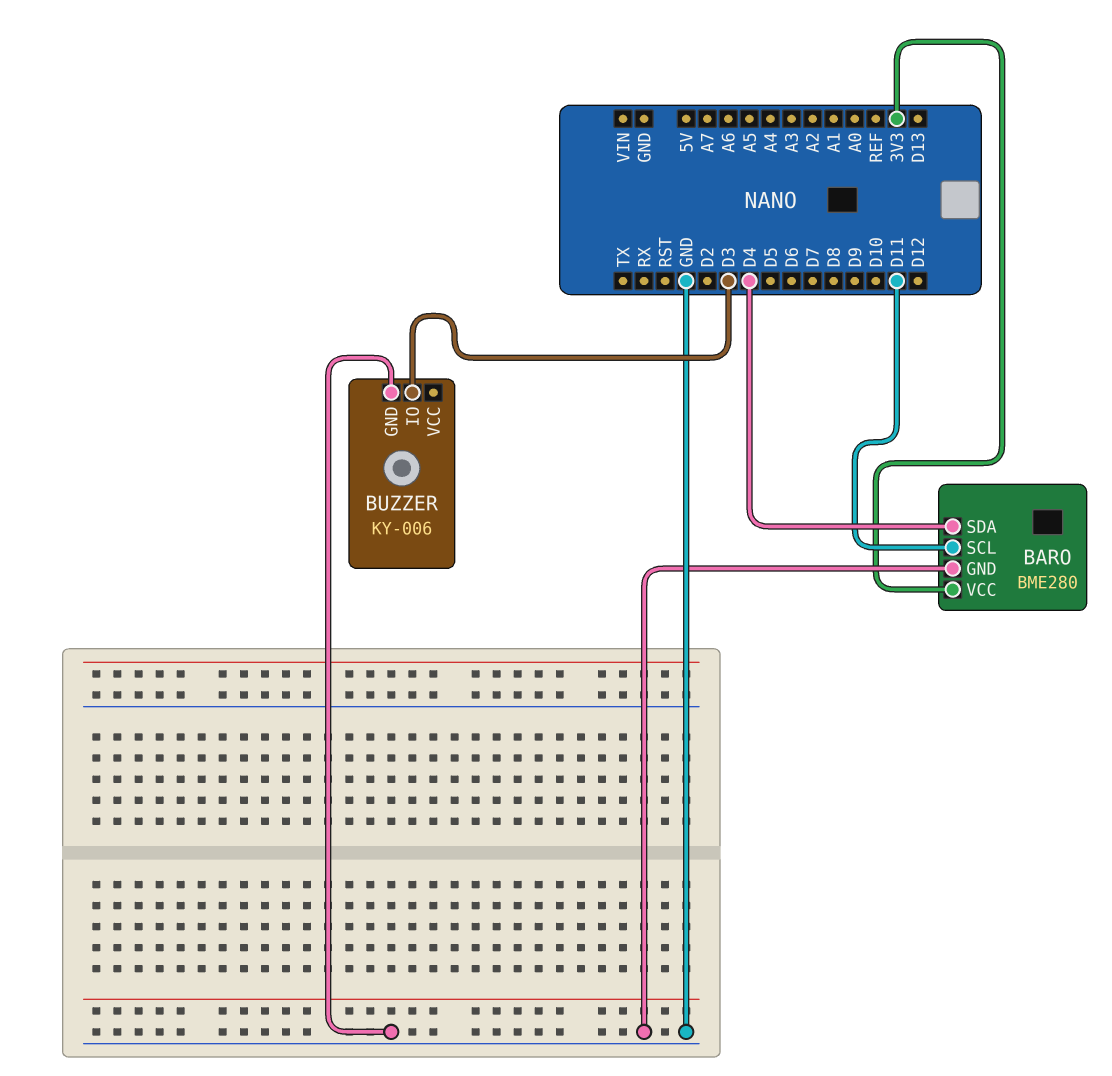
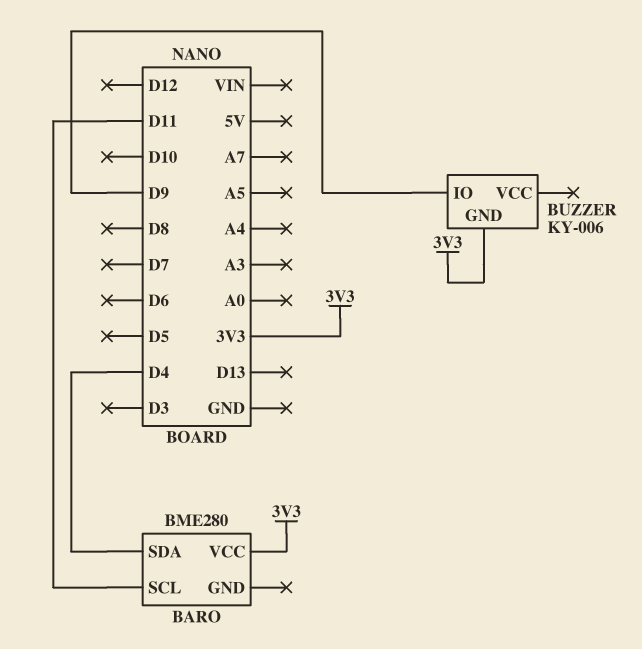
BARO pin GND: GND -> none
BUZZER pin GND: GND -> 3V3
BUZZER pin IO: D3 -> D9

